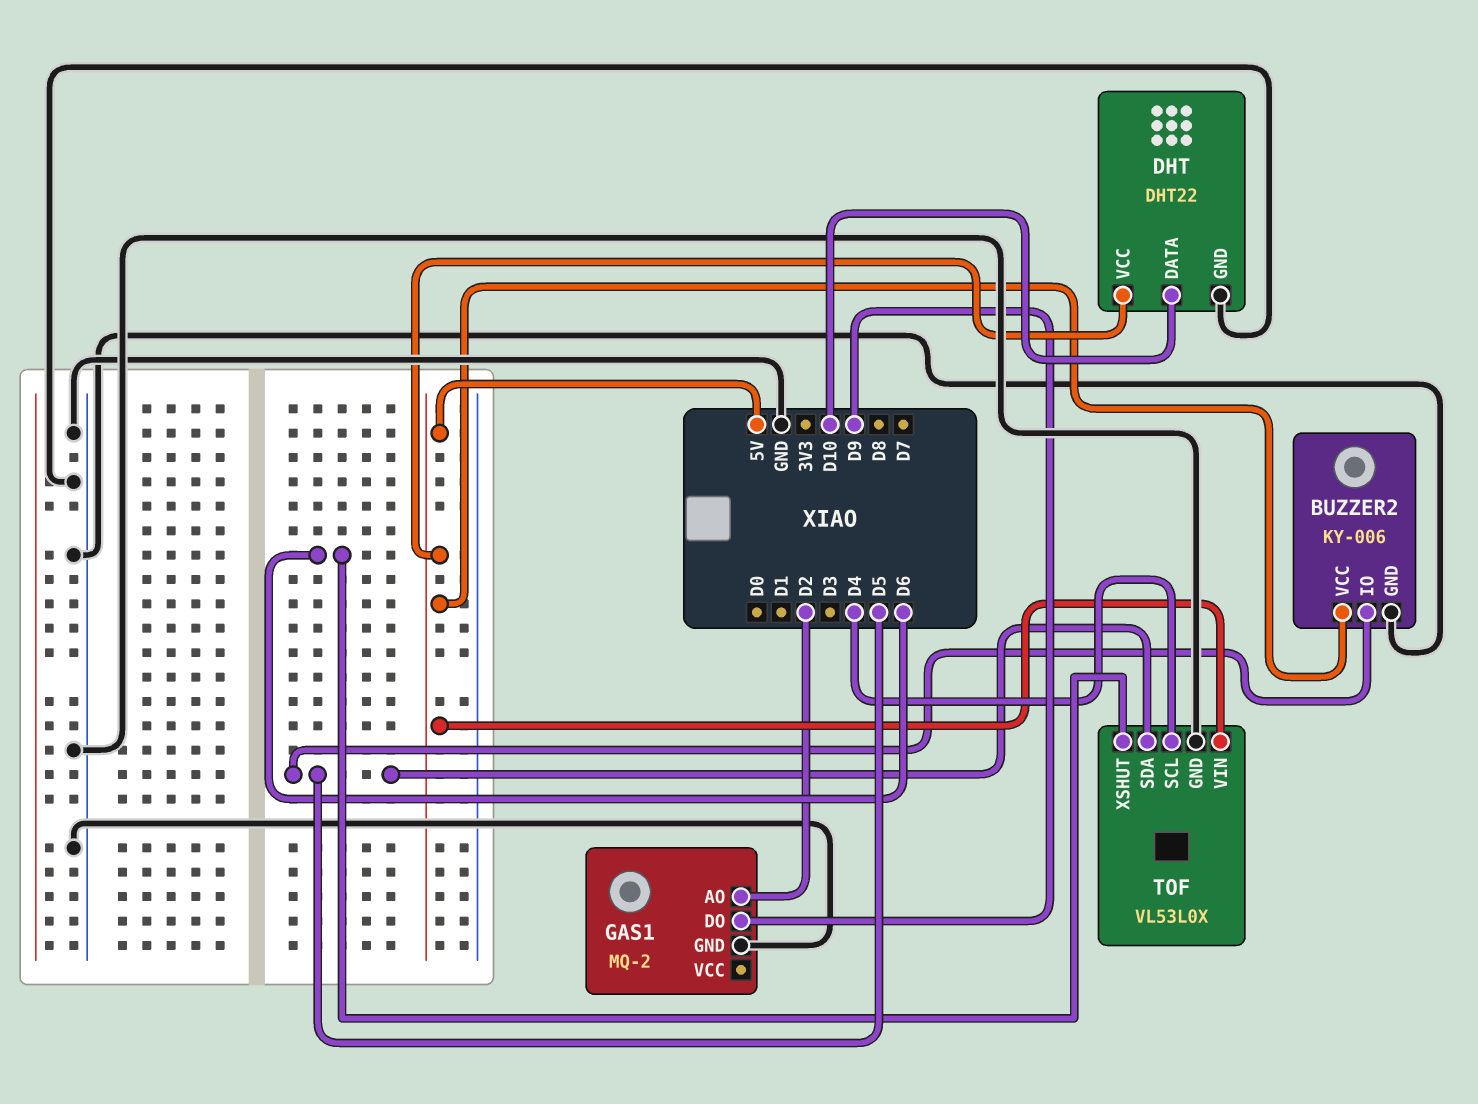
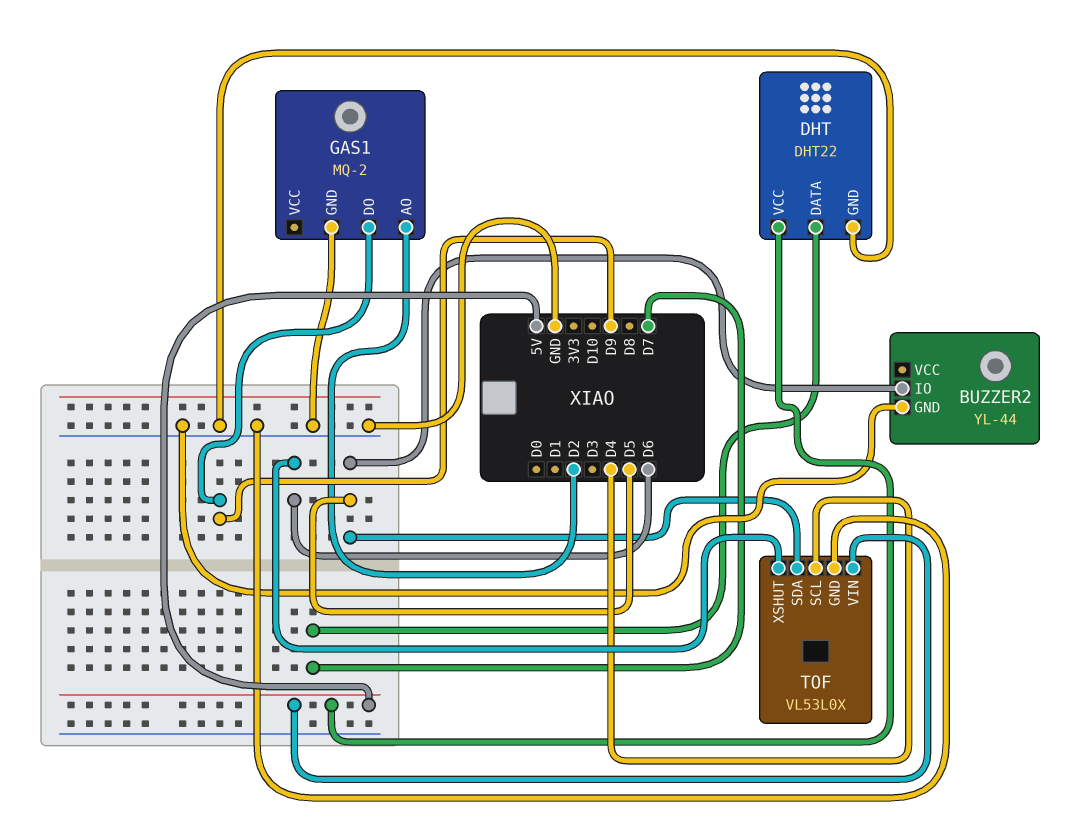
BUZZER2: KY-006 -> YL-44
BUZZER2 pin VCC: 5V -> none
DHT pin DATA: D10 -> D7

